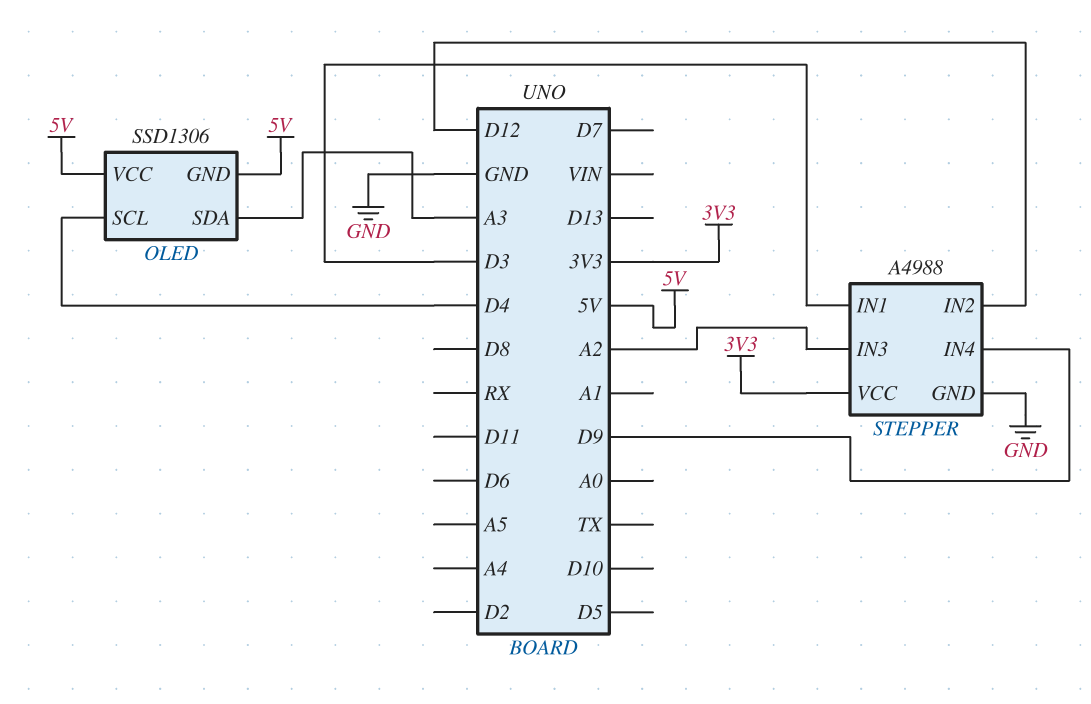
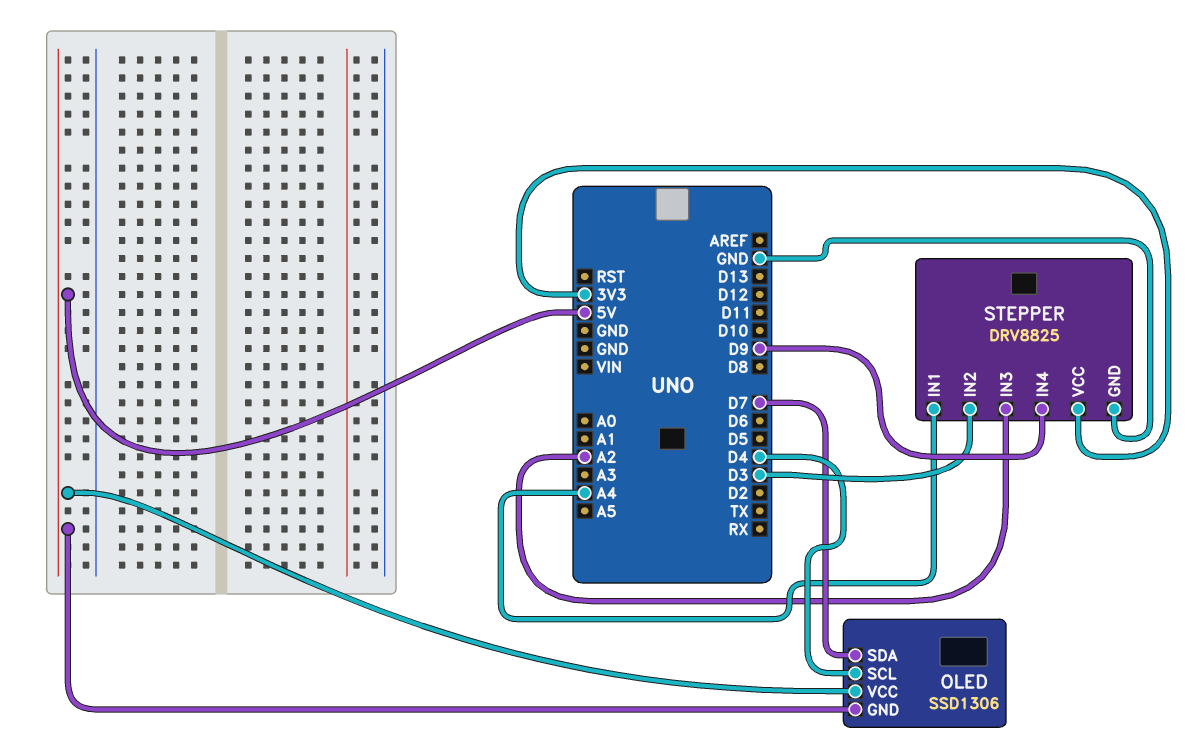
OLED pin SDA: A3 -> D7
STEPPER: A4988 -> DRV8825
STEPPER pin IN1: D3 -> A4
STEPPER pin IN2: D12 -> D3

